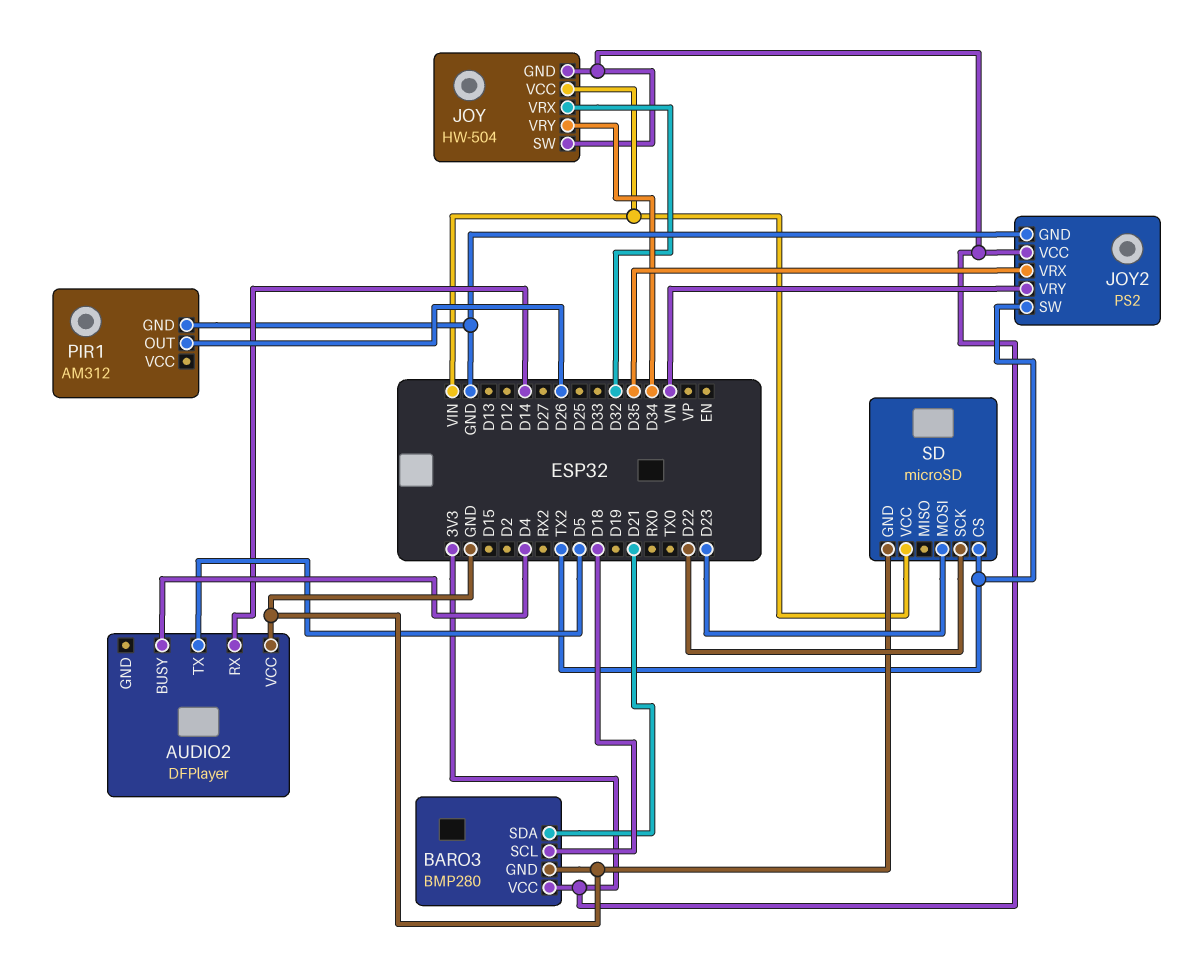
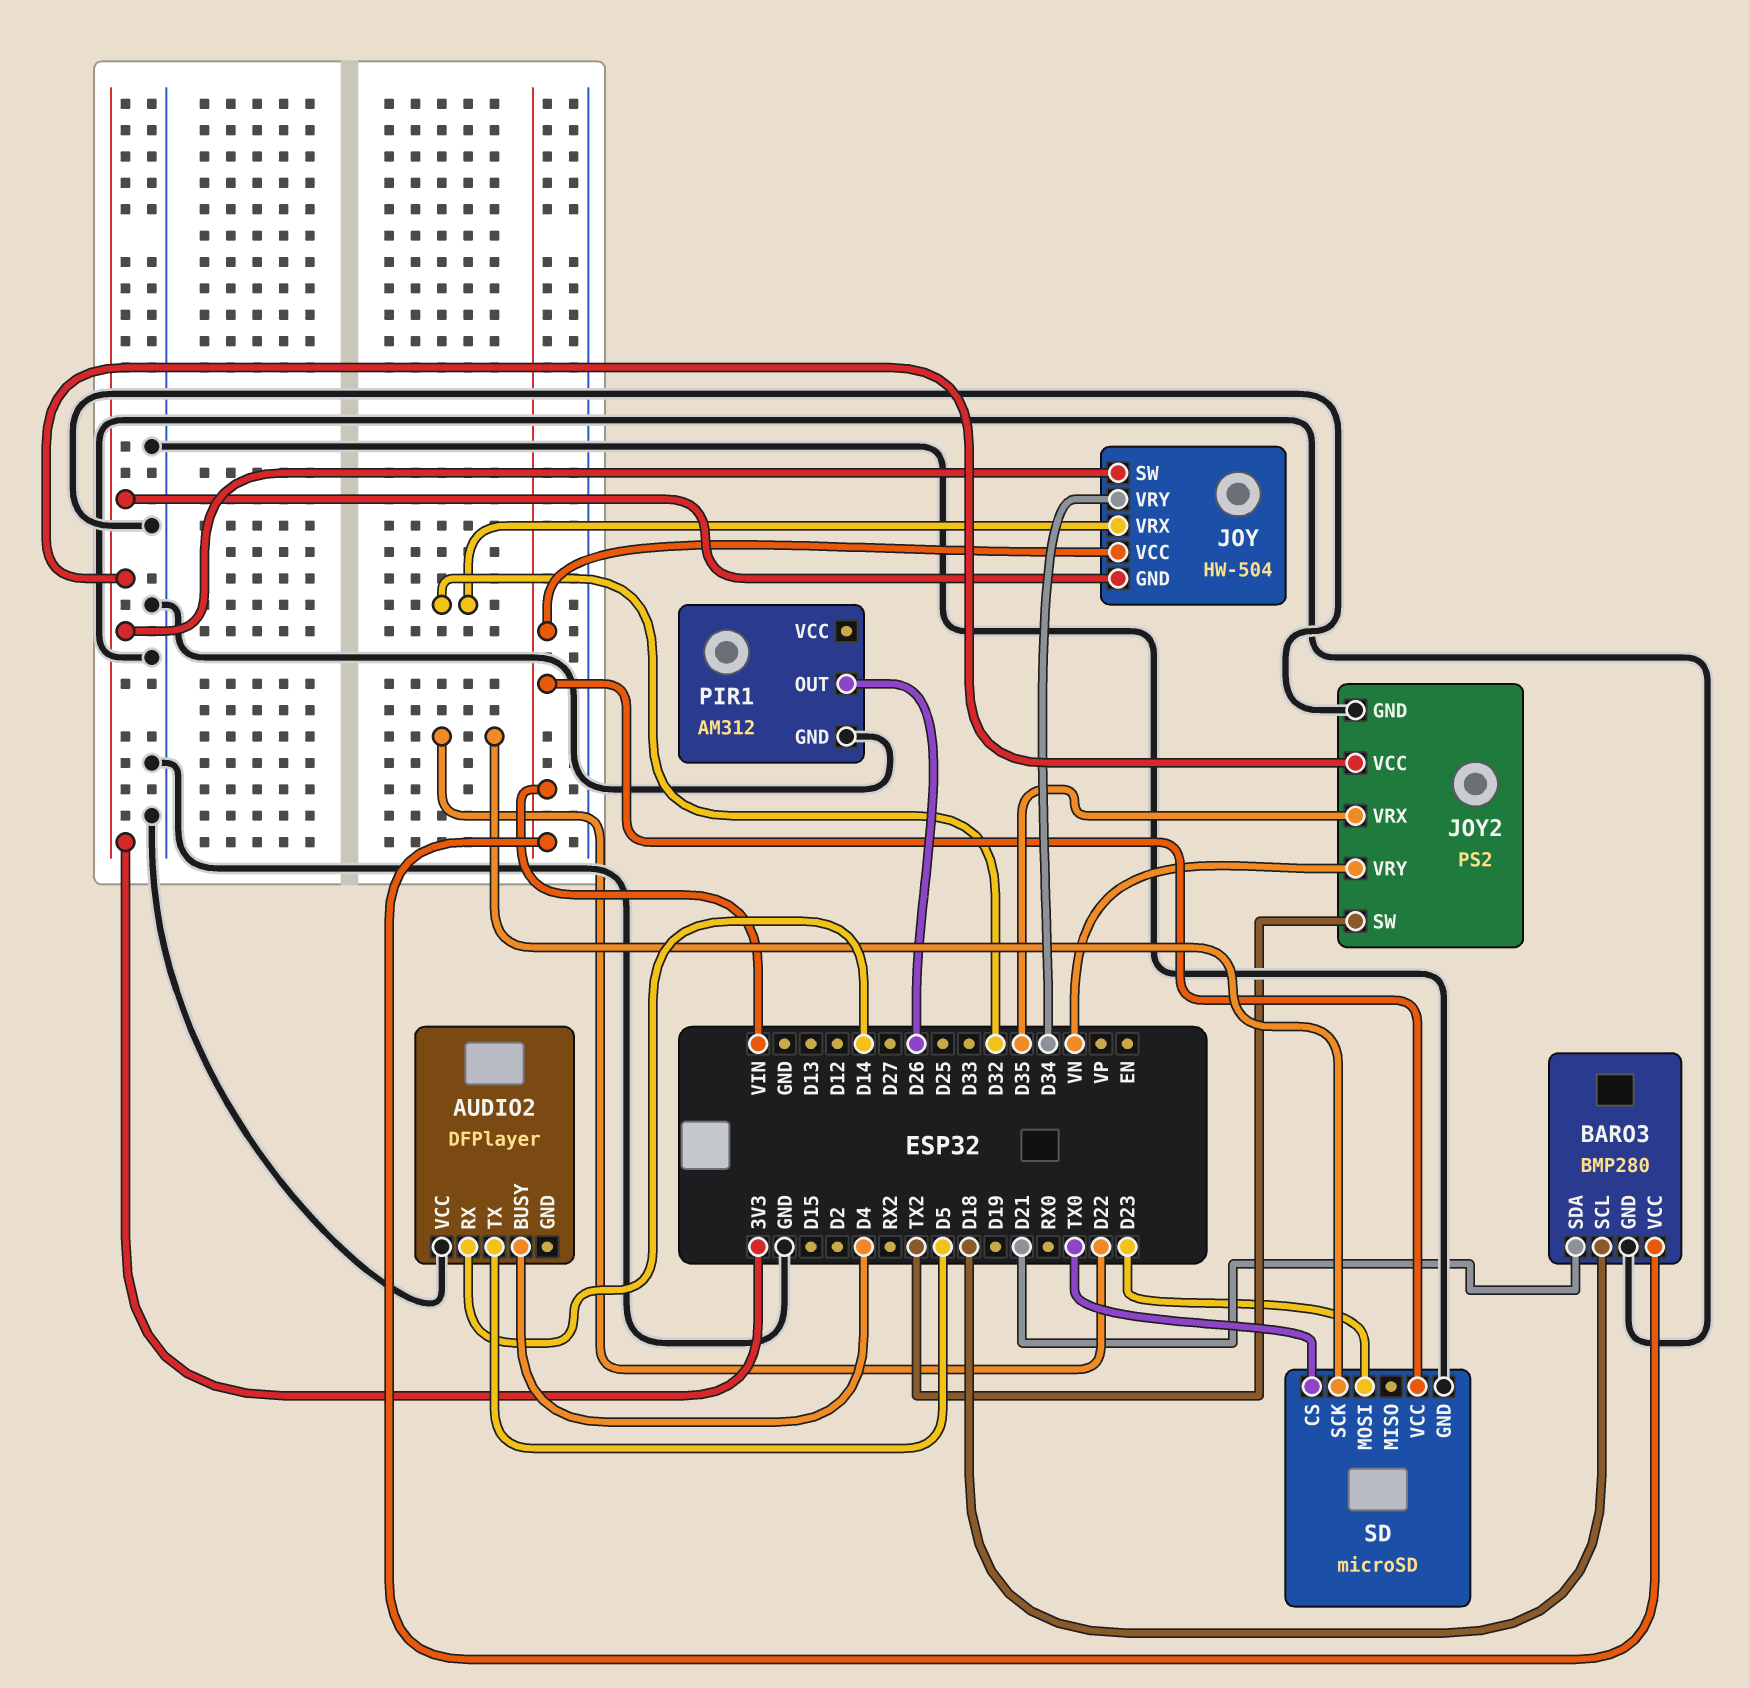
BARO3 pin VCC: 3V3 -> VIN
SD pin CS: TX2 -> TX0

